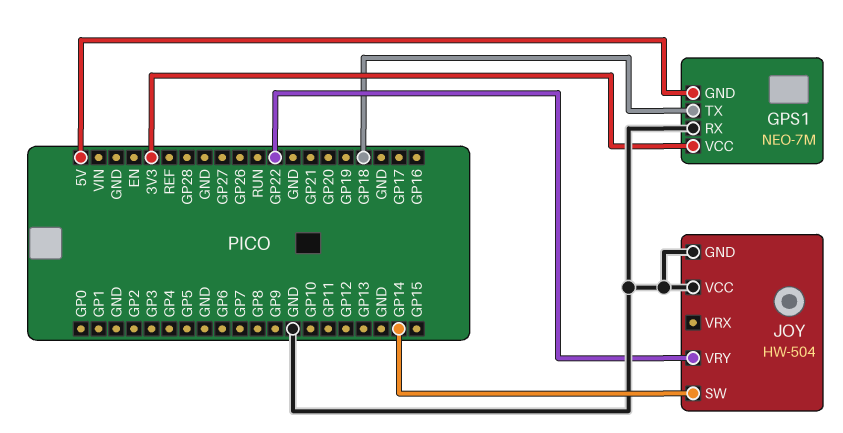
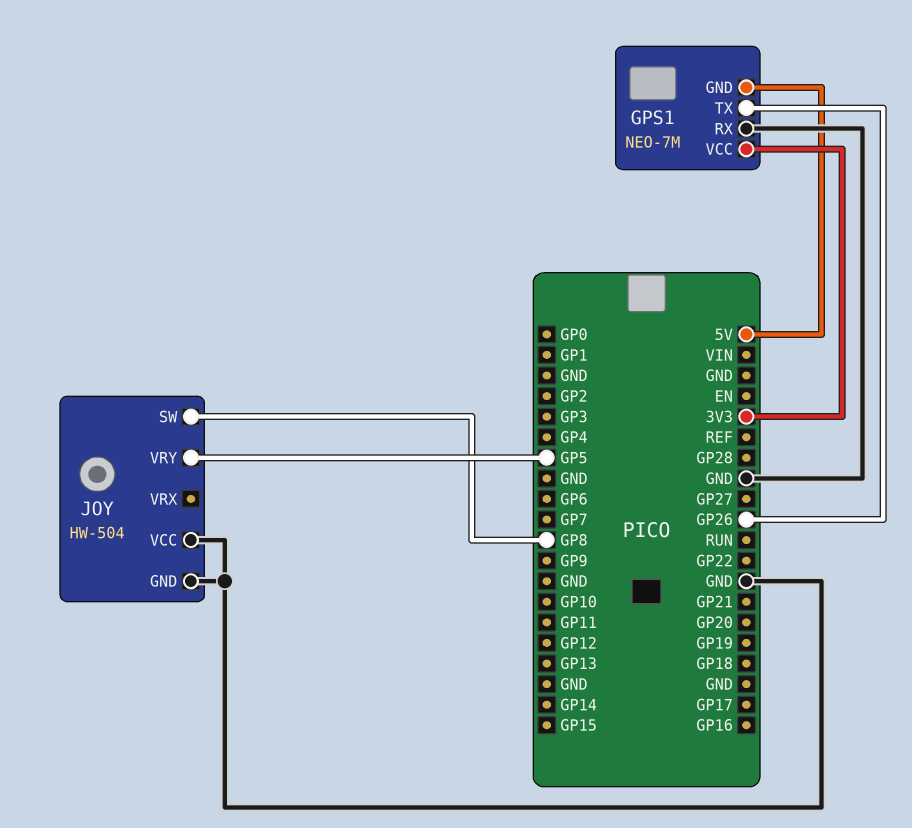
GPS1 pin TX: GP18 -> GP26
JOY pin SW: GP14 -> GP8
JOY pin VRY: GP22 -> GP5

